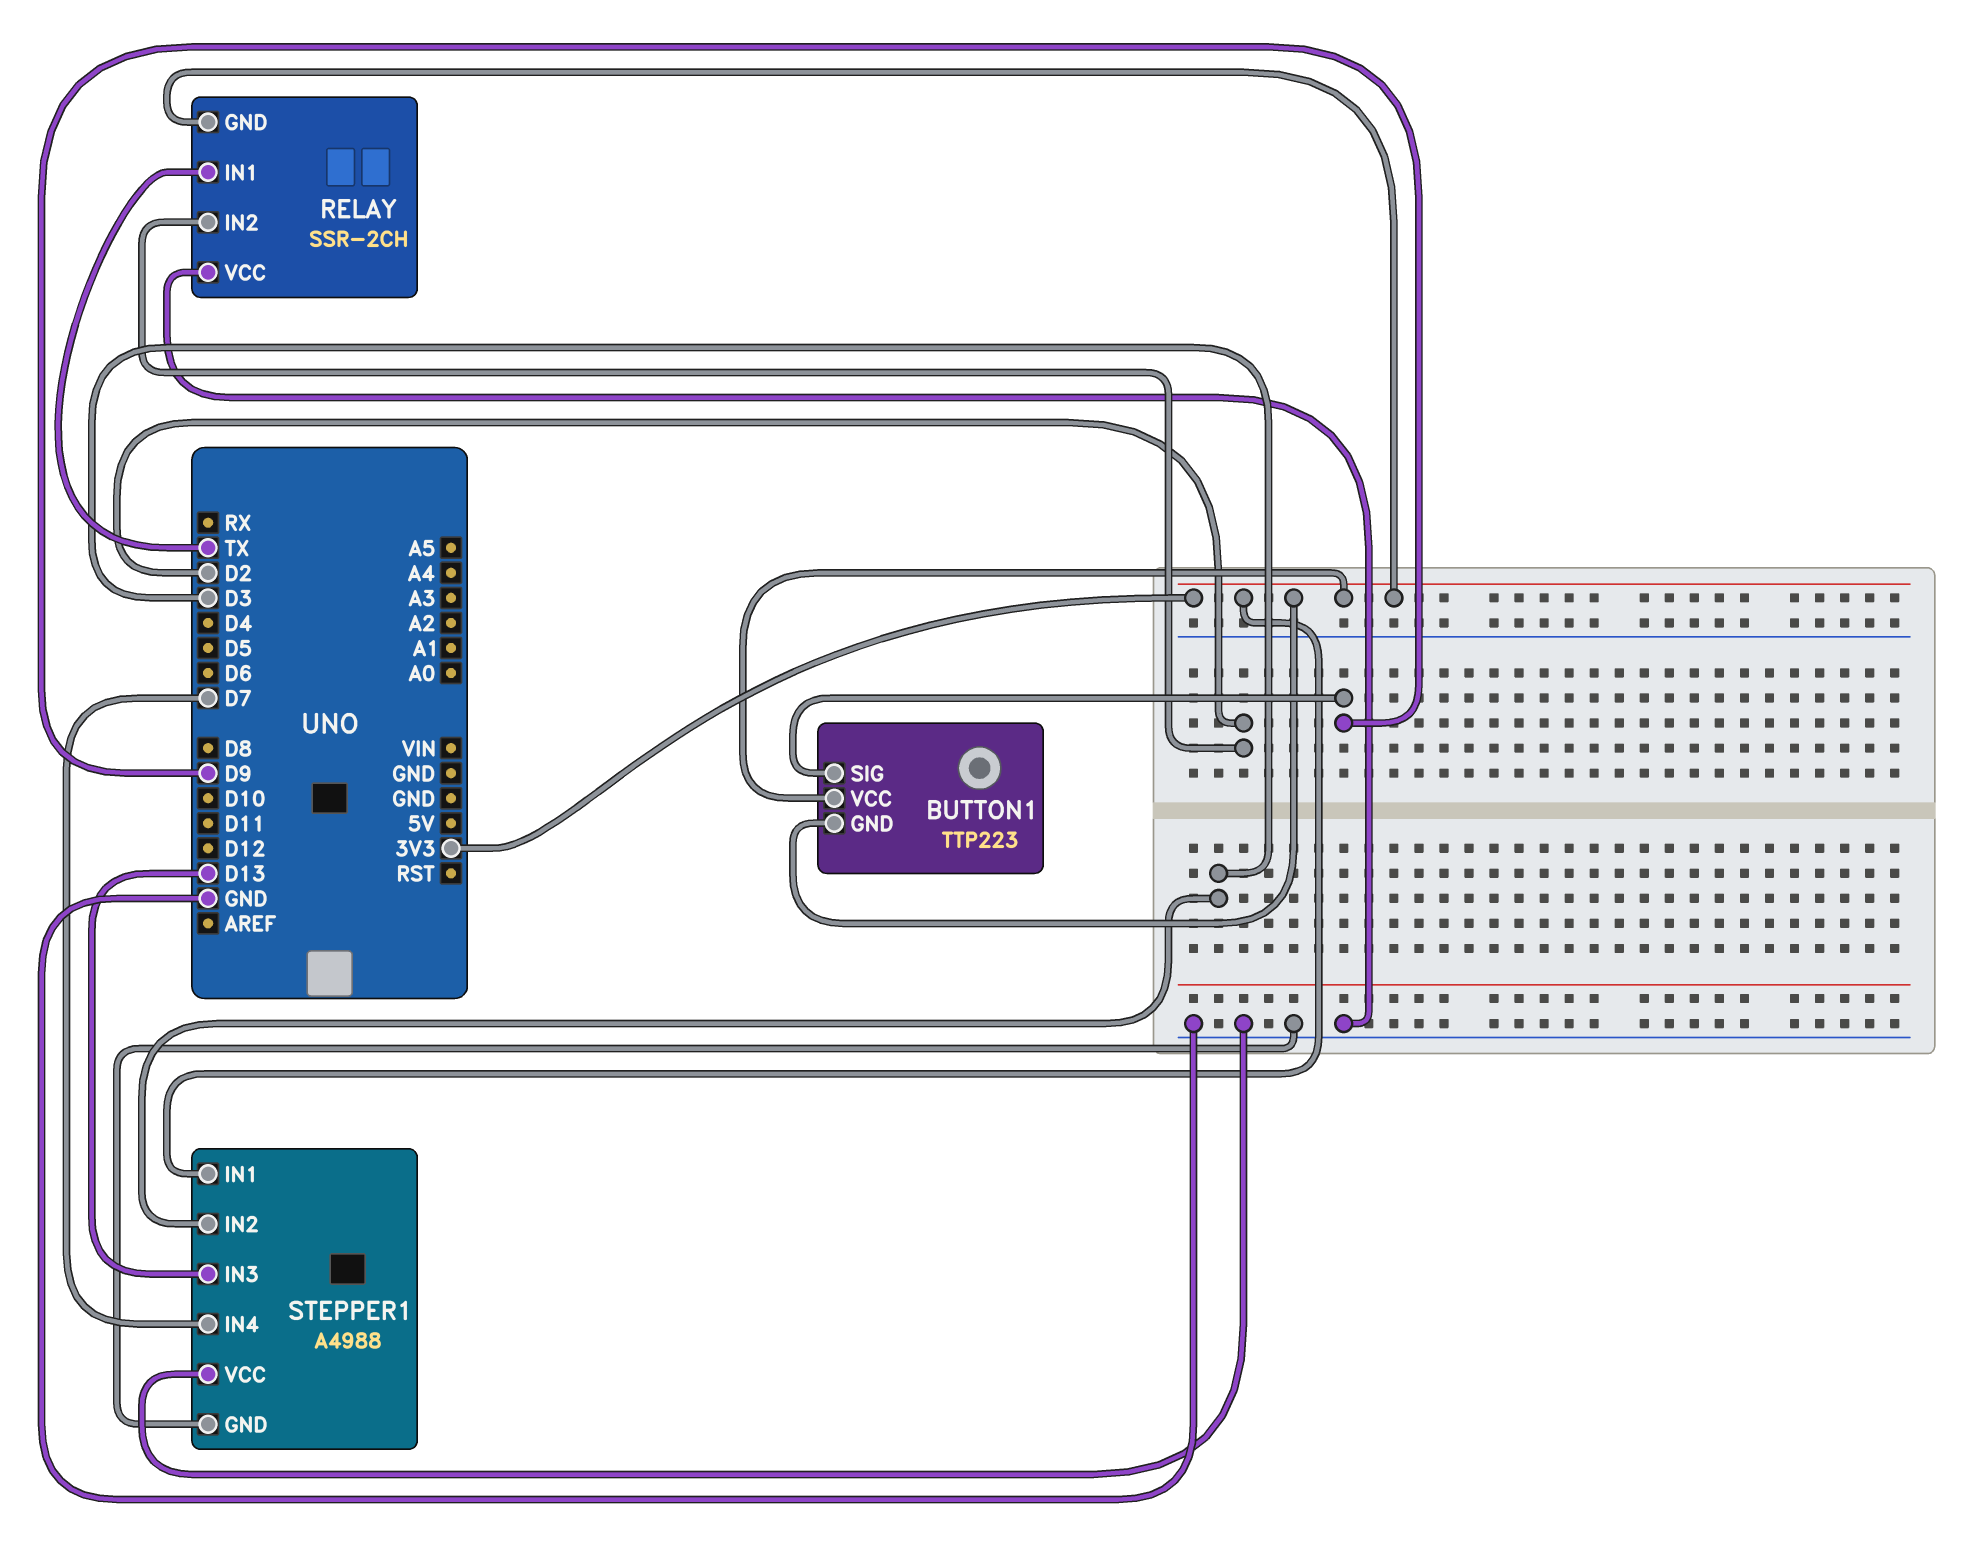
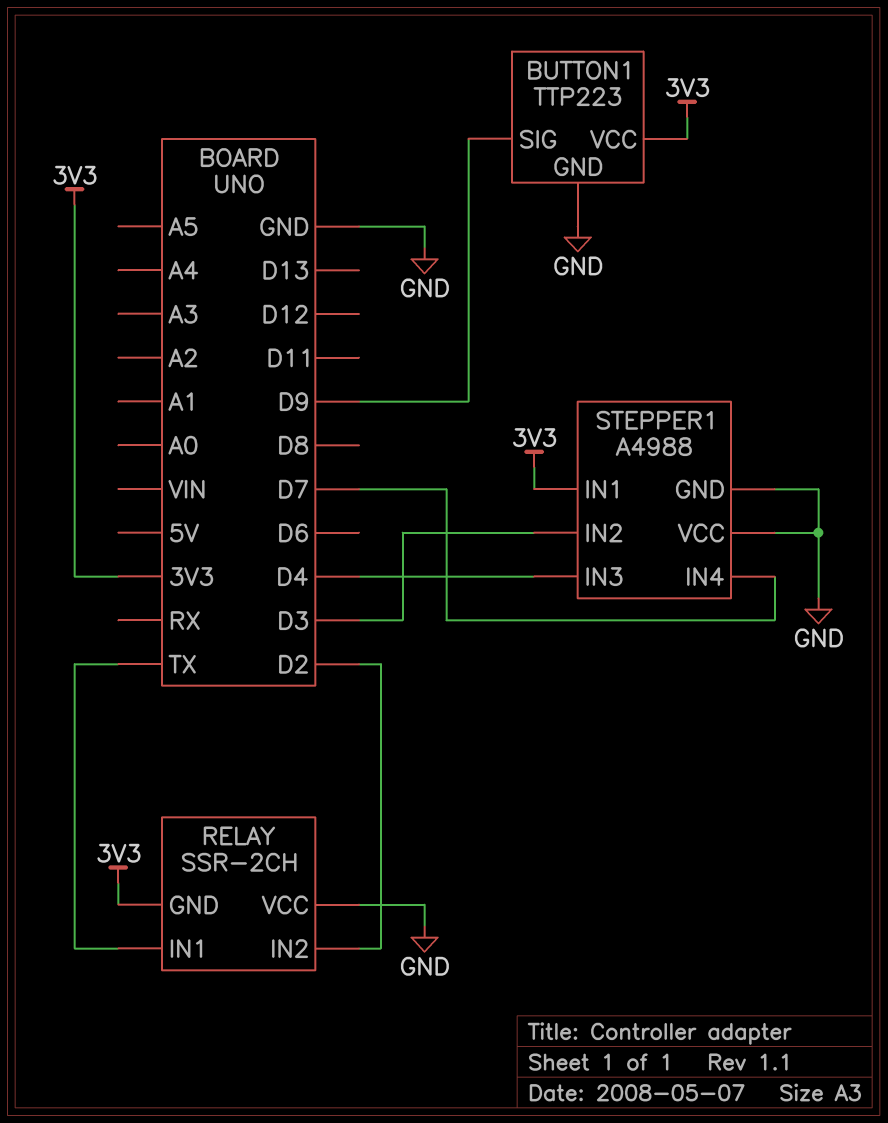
BUTTON1 pin GND: 3V3 -> GND
STEPPER1 pin IN3: D13 -> D4

